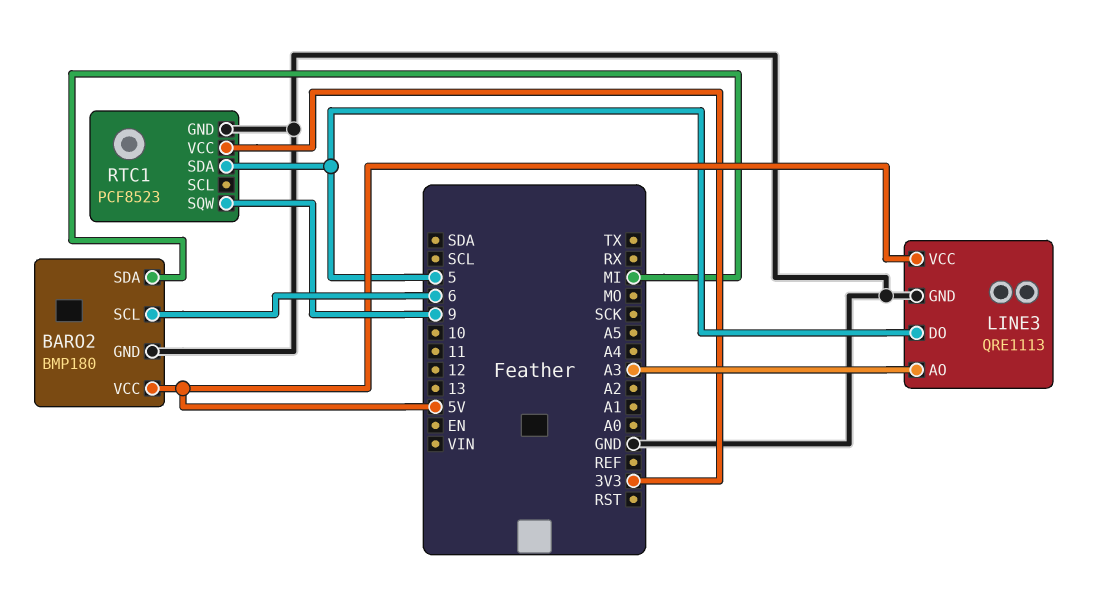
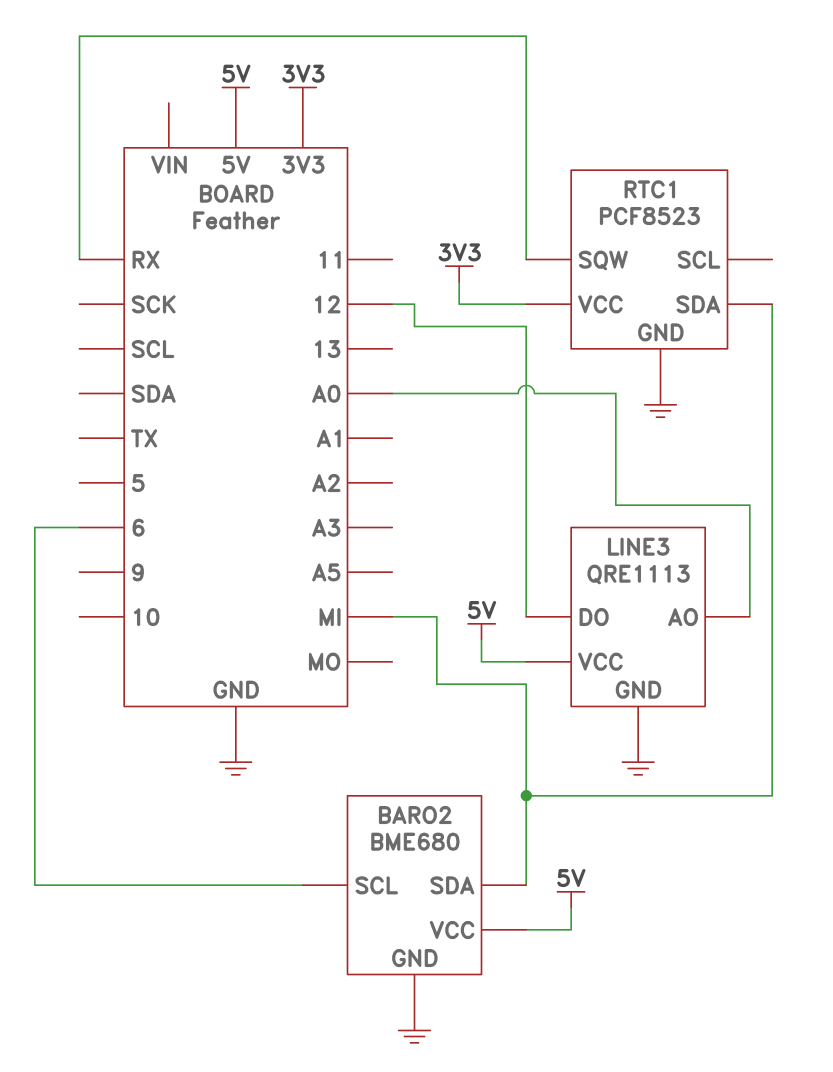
BARO2: BMP180 -> BME680
LINE3 pin AO: A3 -> A0
LINE3 pin DO: 5 -> 12
RTC1 pin SDA: 5 -> MI
RTC1 pin SQW: 9 -> RX

